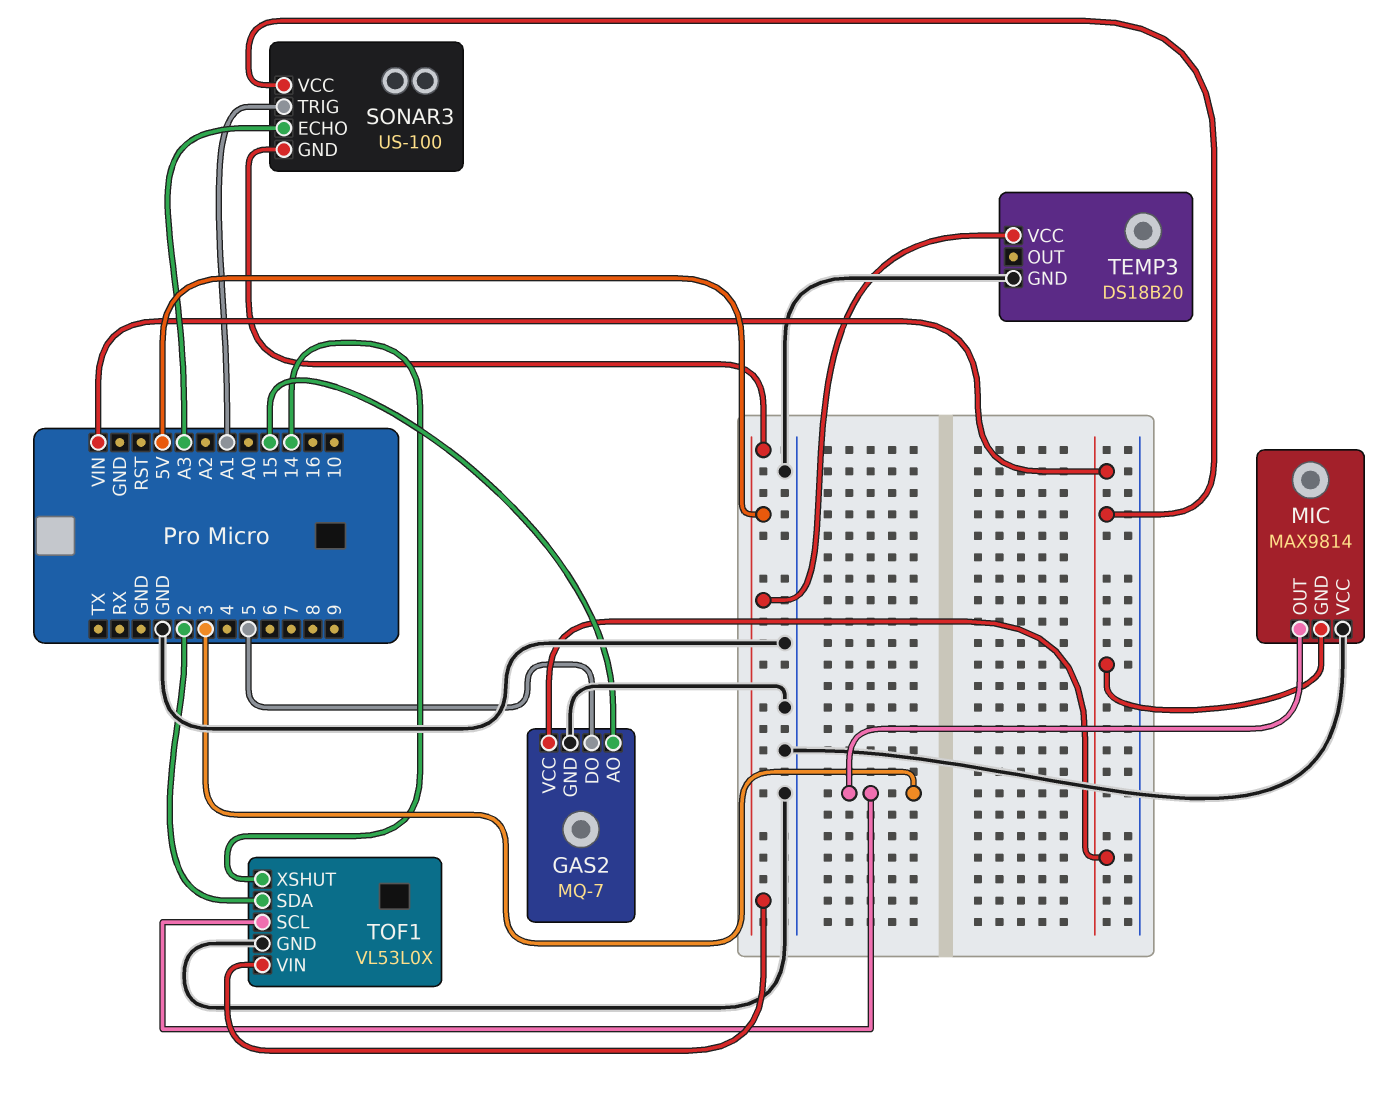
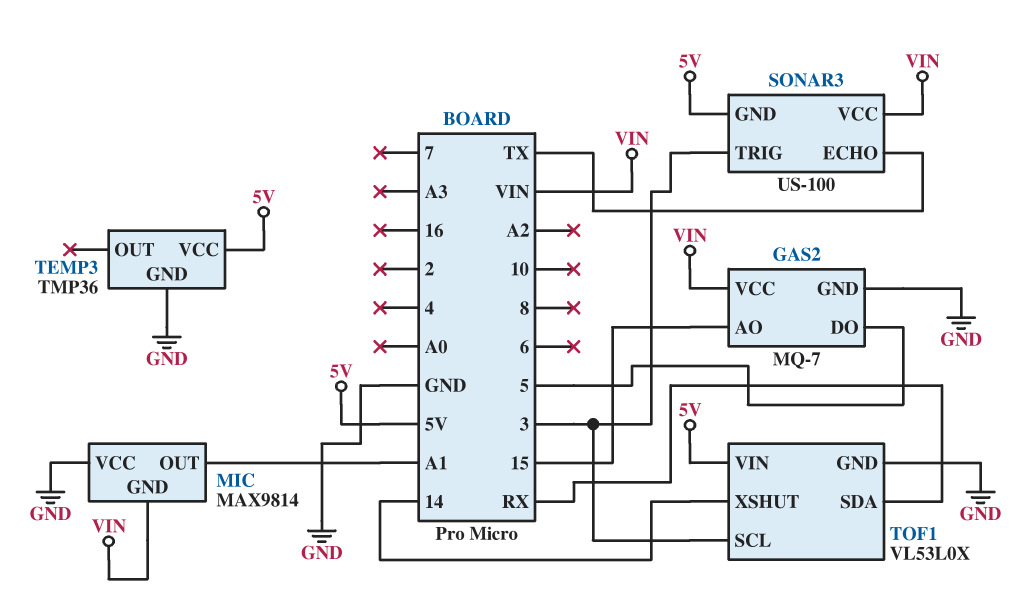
MIC pin OUT: 3 -> A1
SONAR3 pin ECHO: A3 -> TX
SONAR3 pin TRIG: A1 -> 3
TEMP3: DS18B20 -> TMP36
TOF1 pin SDA: 2 -> RX

